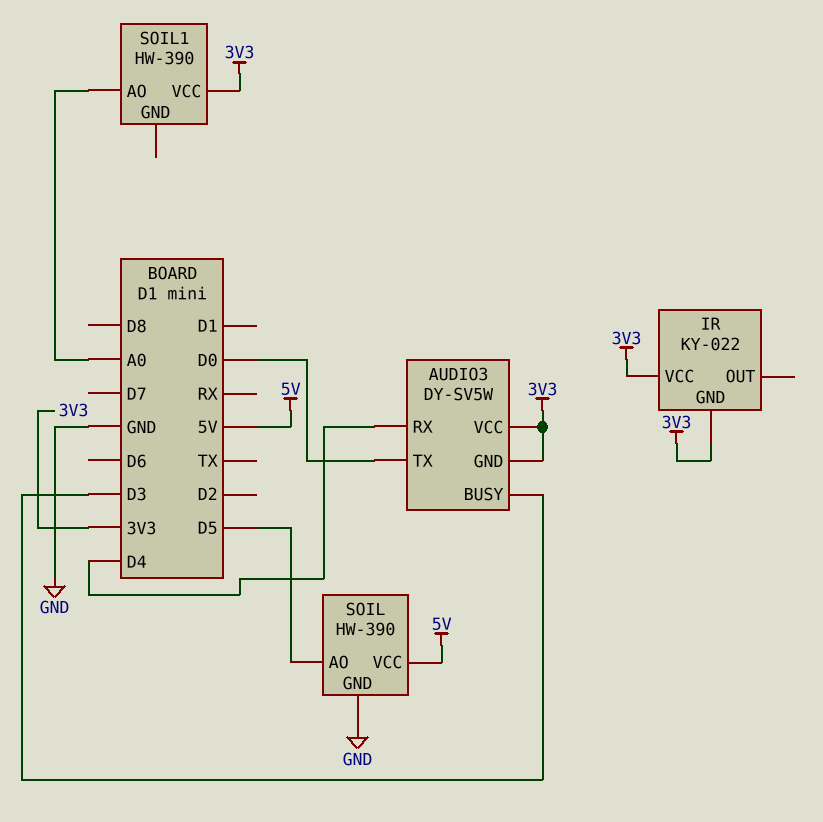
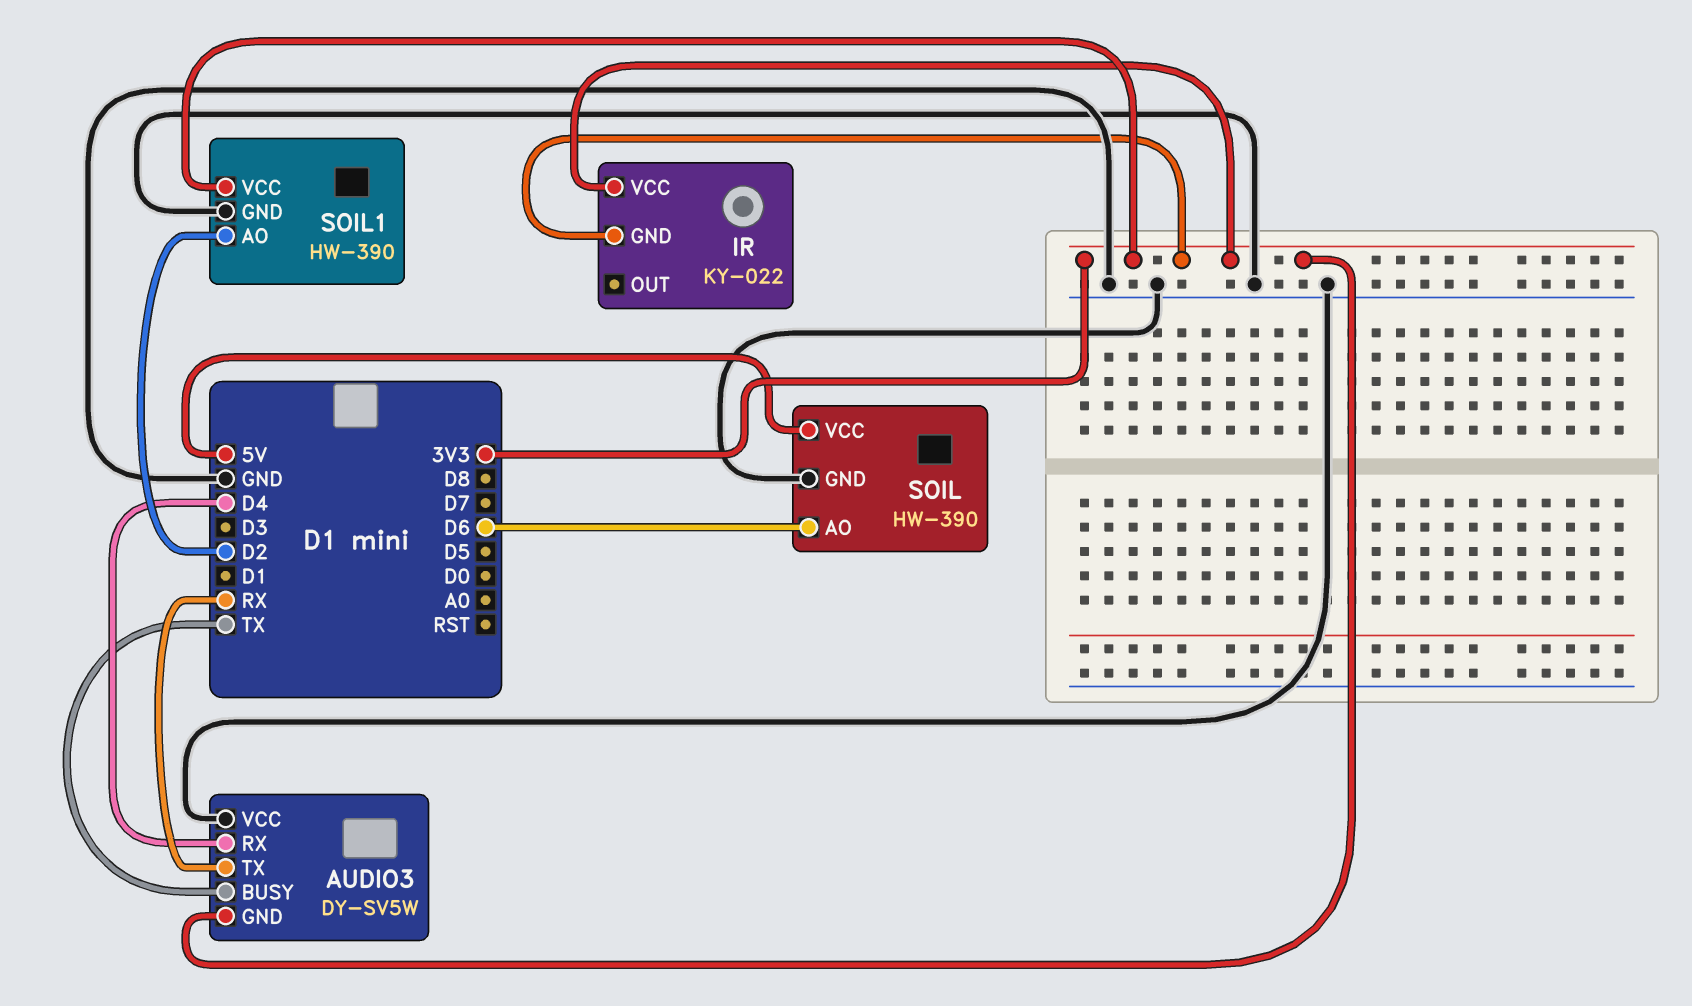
AUDIO3 pin BUSY: D3 -> TX
AUDIO3 pin TX: D0 -> RX
AUDIO3 pin VCC: 3V3 -> GND
SOIL pin AO: D5 -> D6
SOIL1 pin AO: A0 -> D2
SOIL1 pin GND: none -> GND

